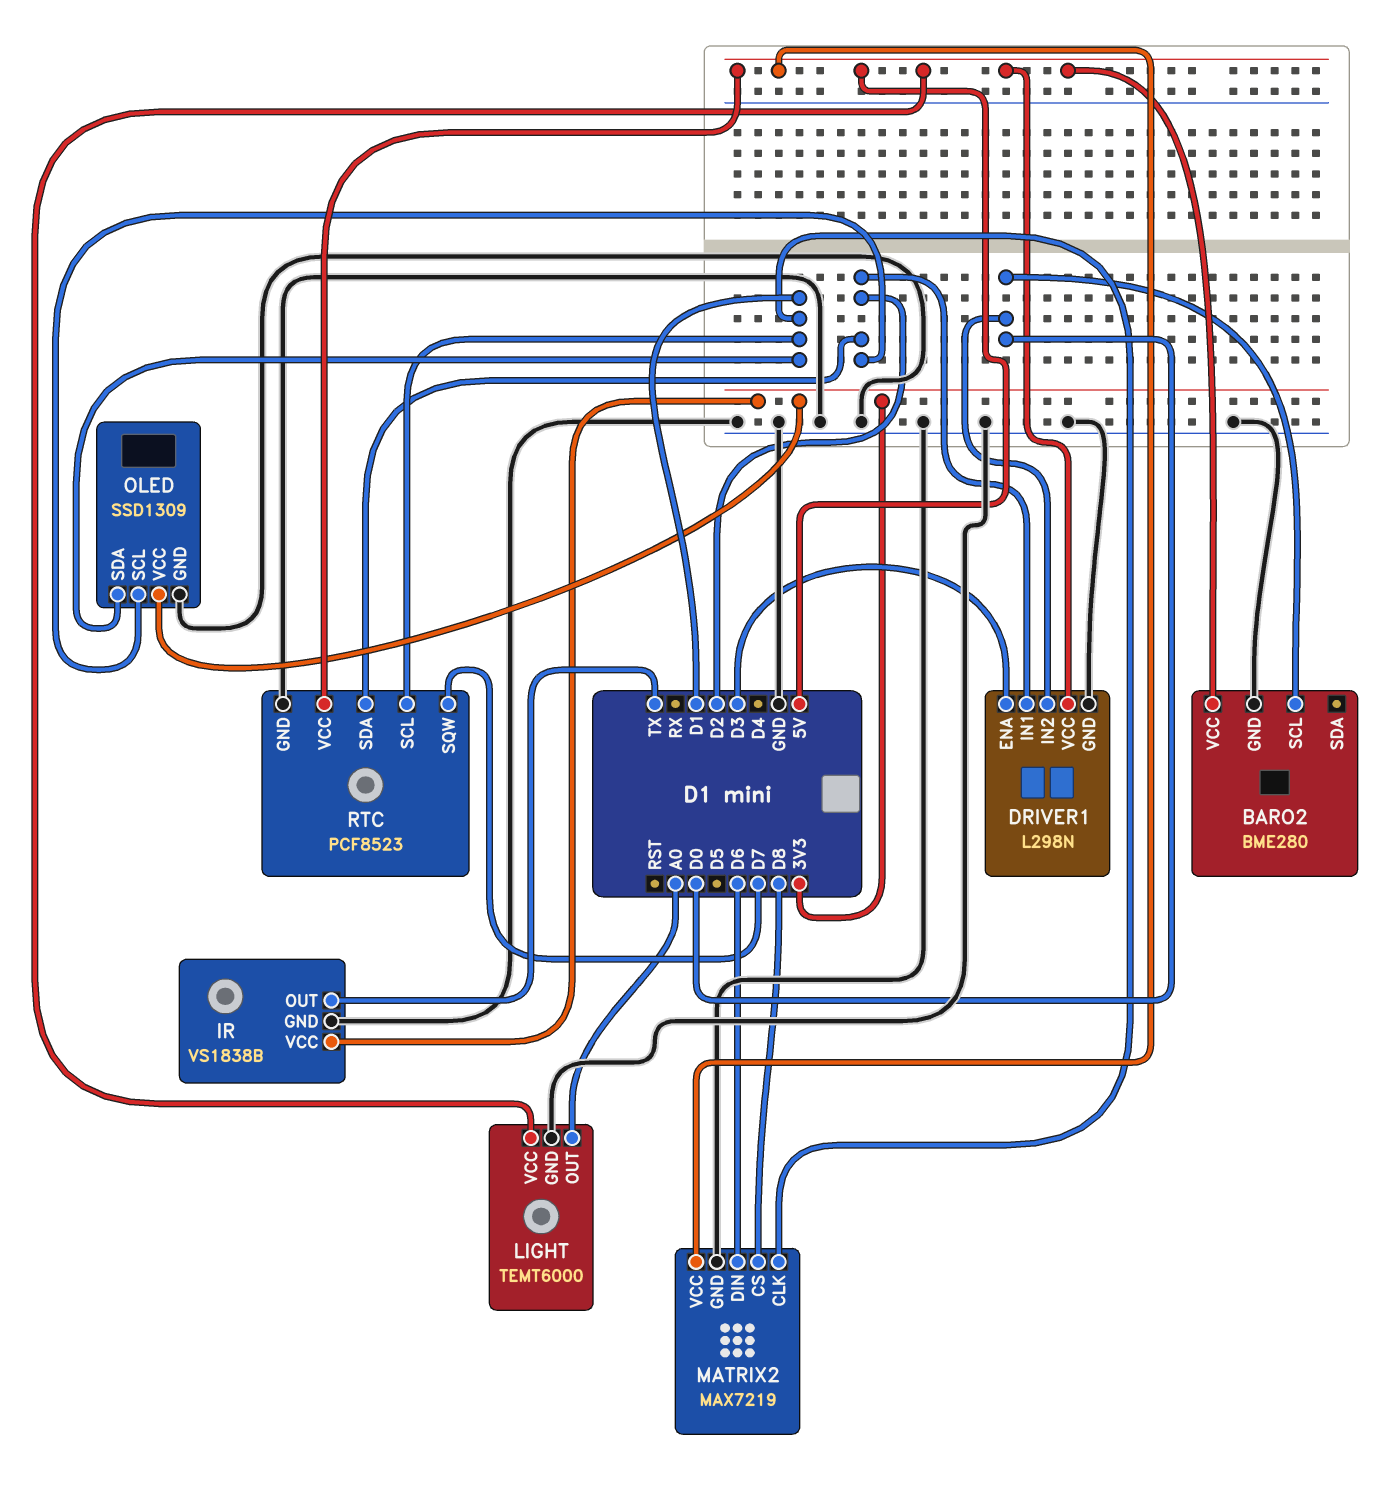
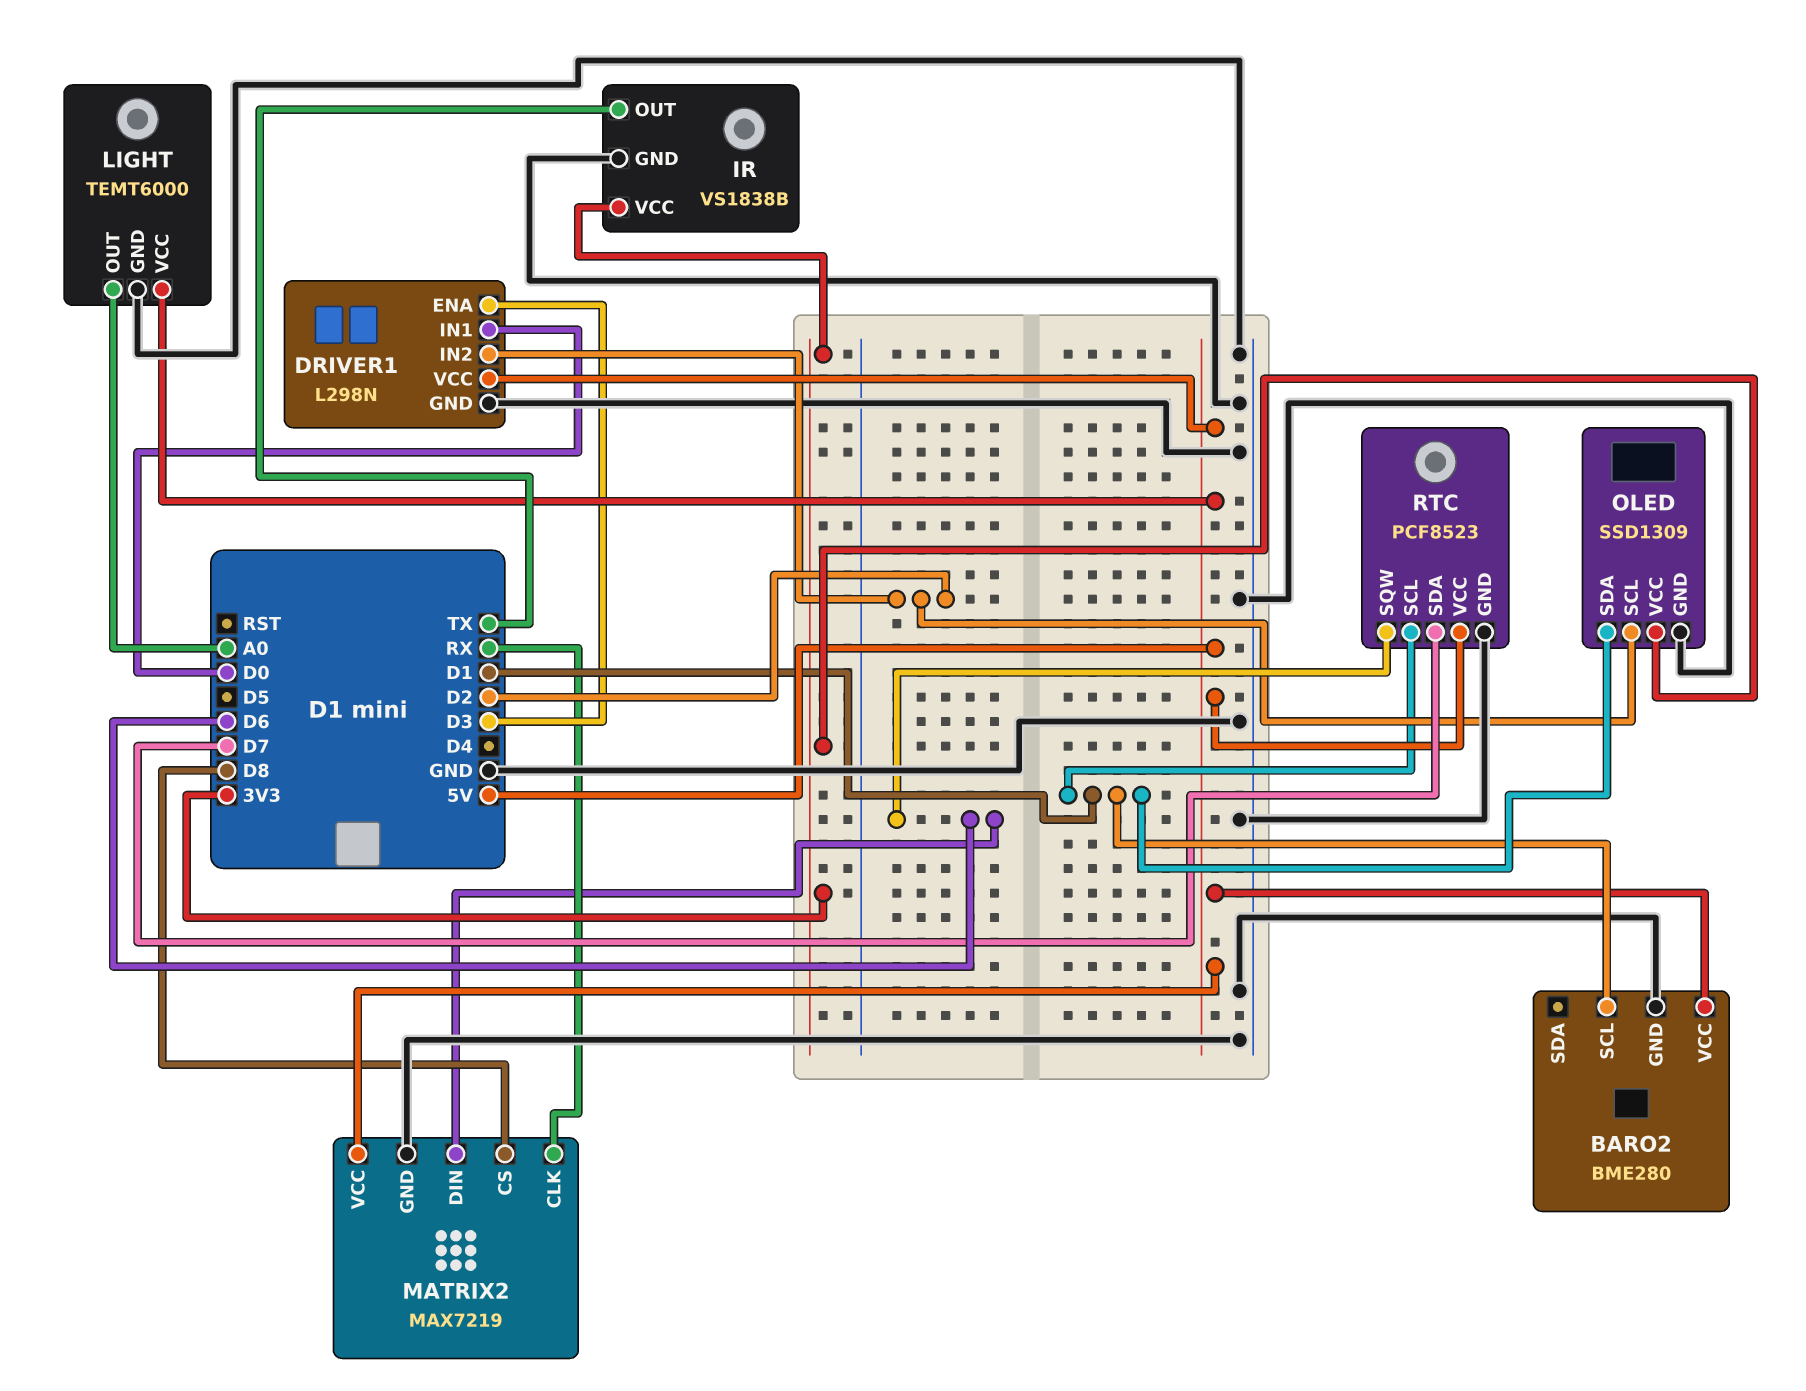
BARO2 pin SCL: D0 -> D1
DRIVER1 pin IN1: D2 -> D0
DRIVER1 pin IN2: D0 -> D2
MATRIX2 pin CLK: D1 -> RX
RTC pin SDA: D2 -> D7
RTC pin SQW: D7 -> D6

